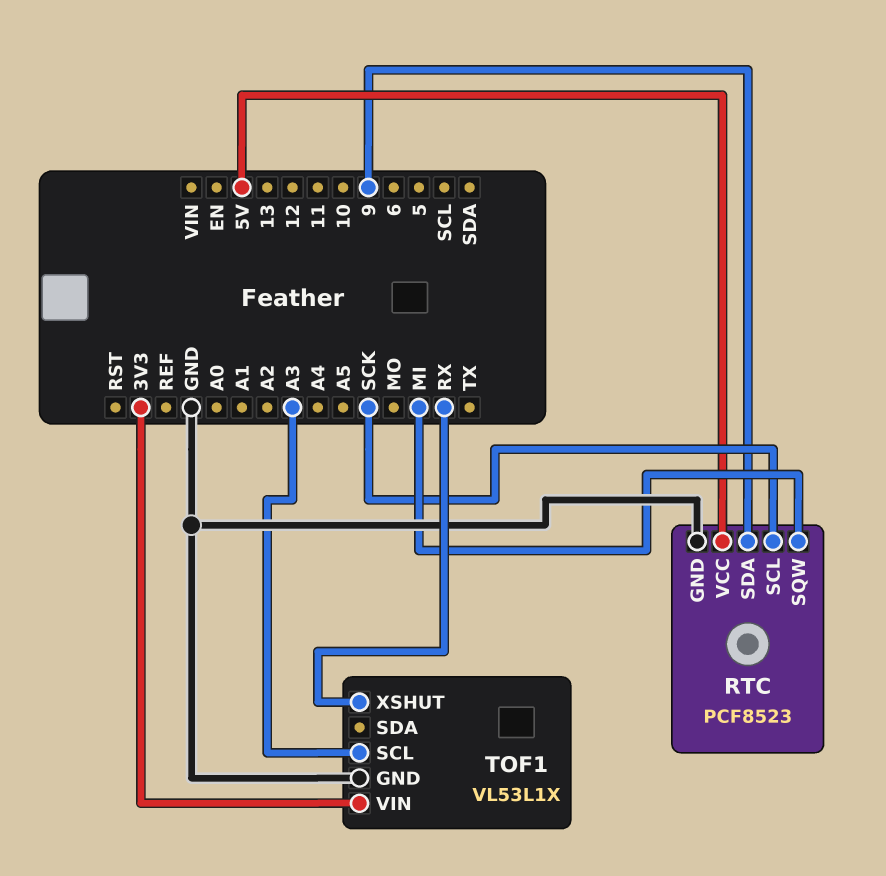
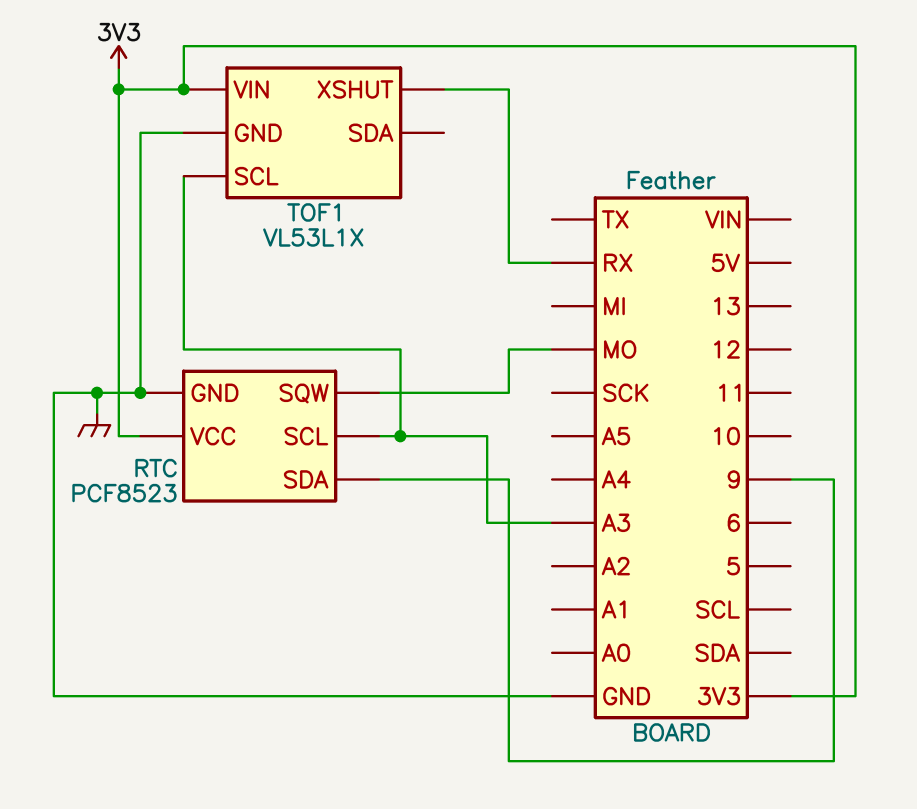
RTC pin SCL: SCK -> A3
RTC pin SQW: MI -> MO
RTC pin VCC: 5V -> 3V3

